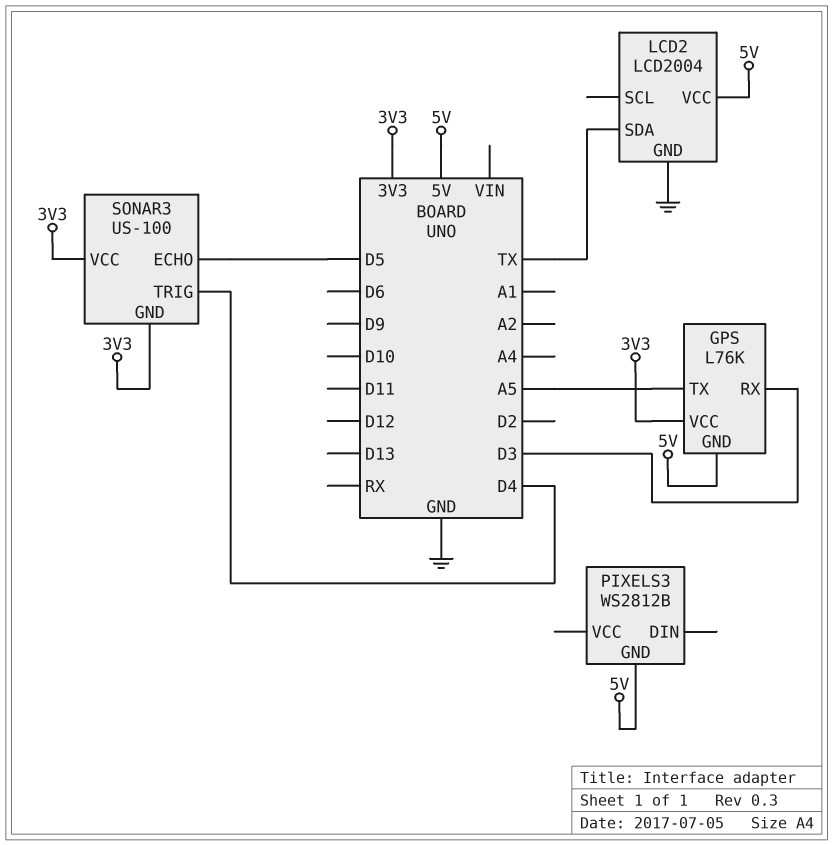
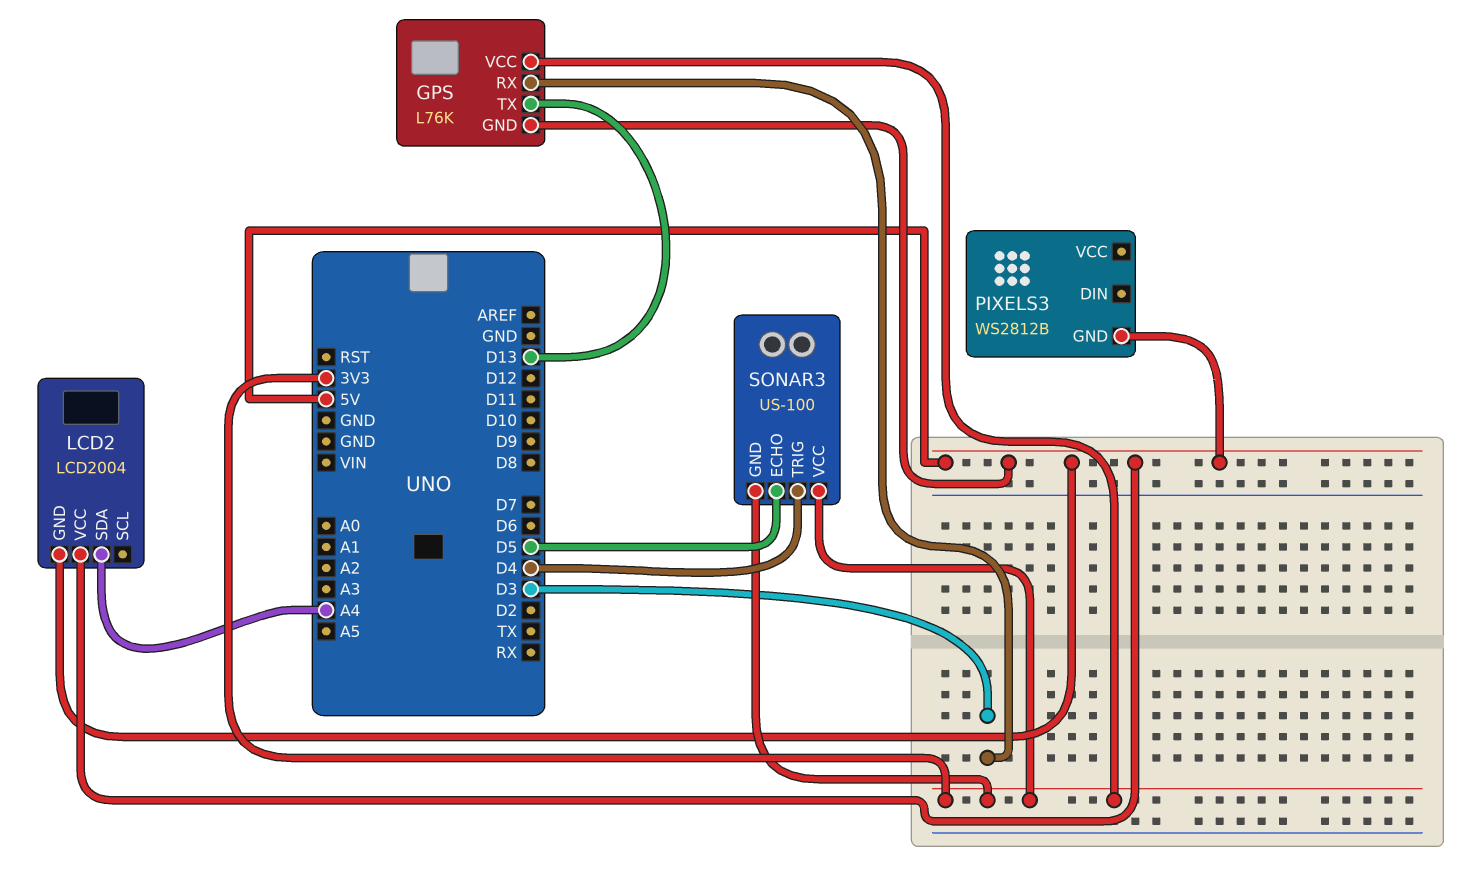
GPS pin TX: A5 -> D13
LCD2 pin GND: GND -> 5V
LCD2 pin SDA: TX -> A4

